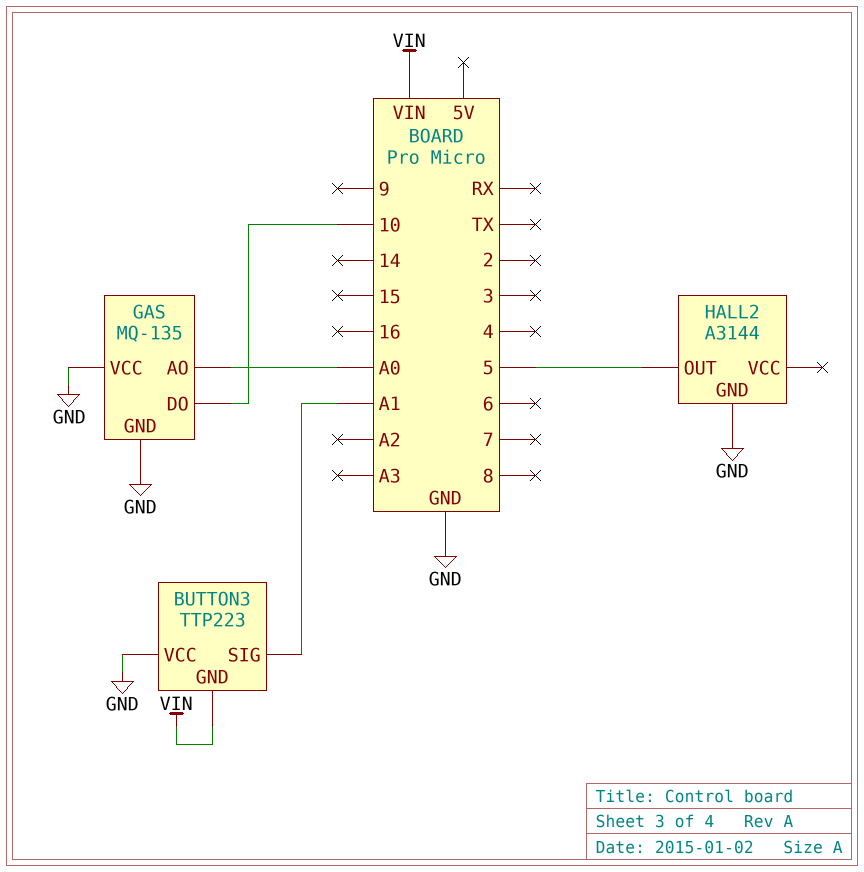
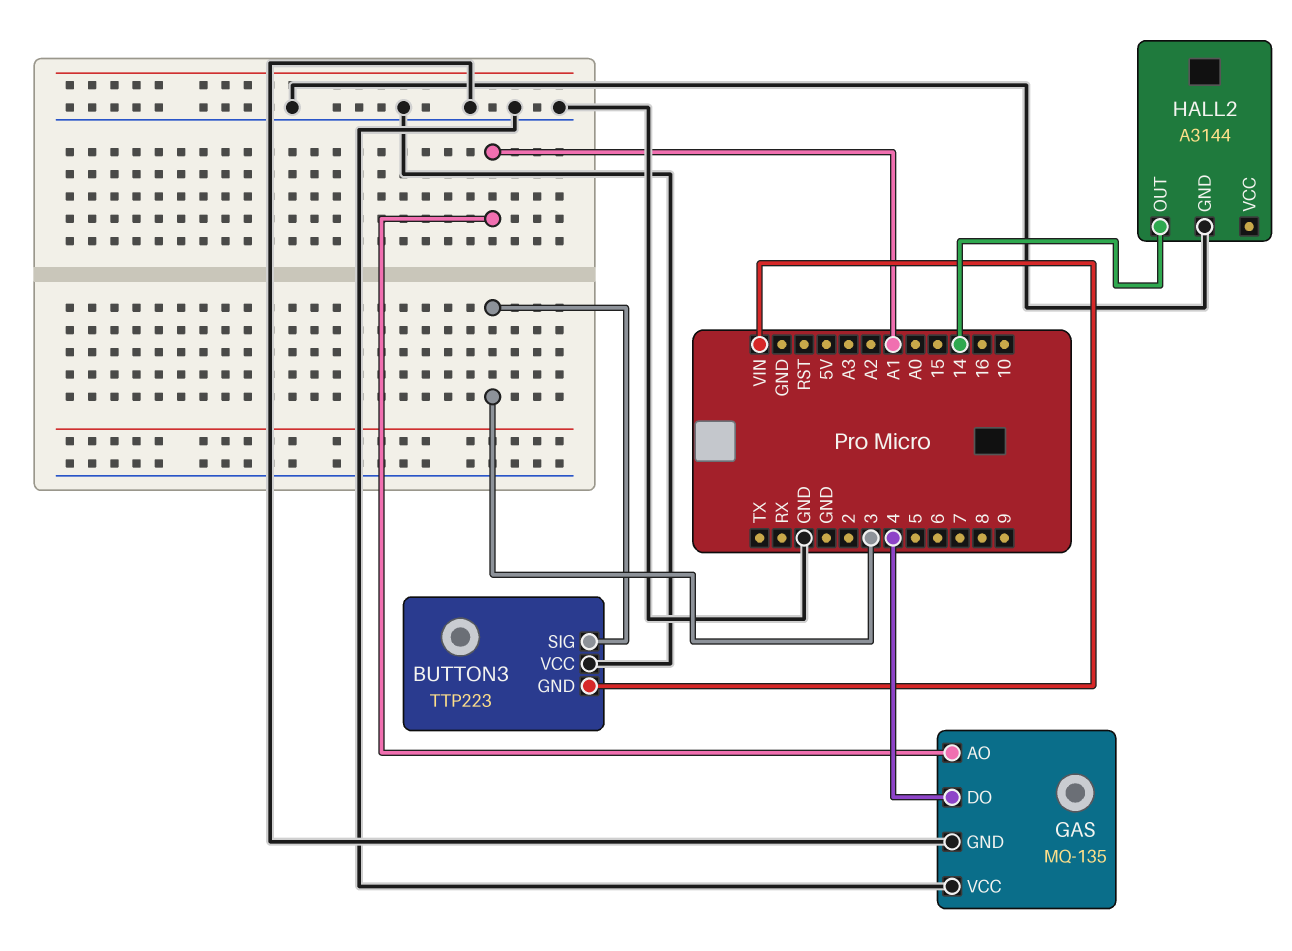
BUTTON3 pin SIG: A1 -> 3
GAS pin AO: A0 -> A1
GAS pin DO: 10 -> 4
HALL2 pin OUT: 5 -> 14

